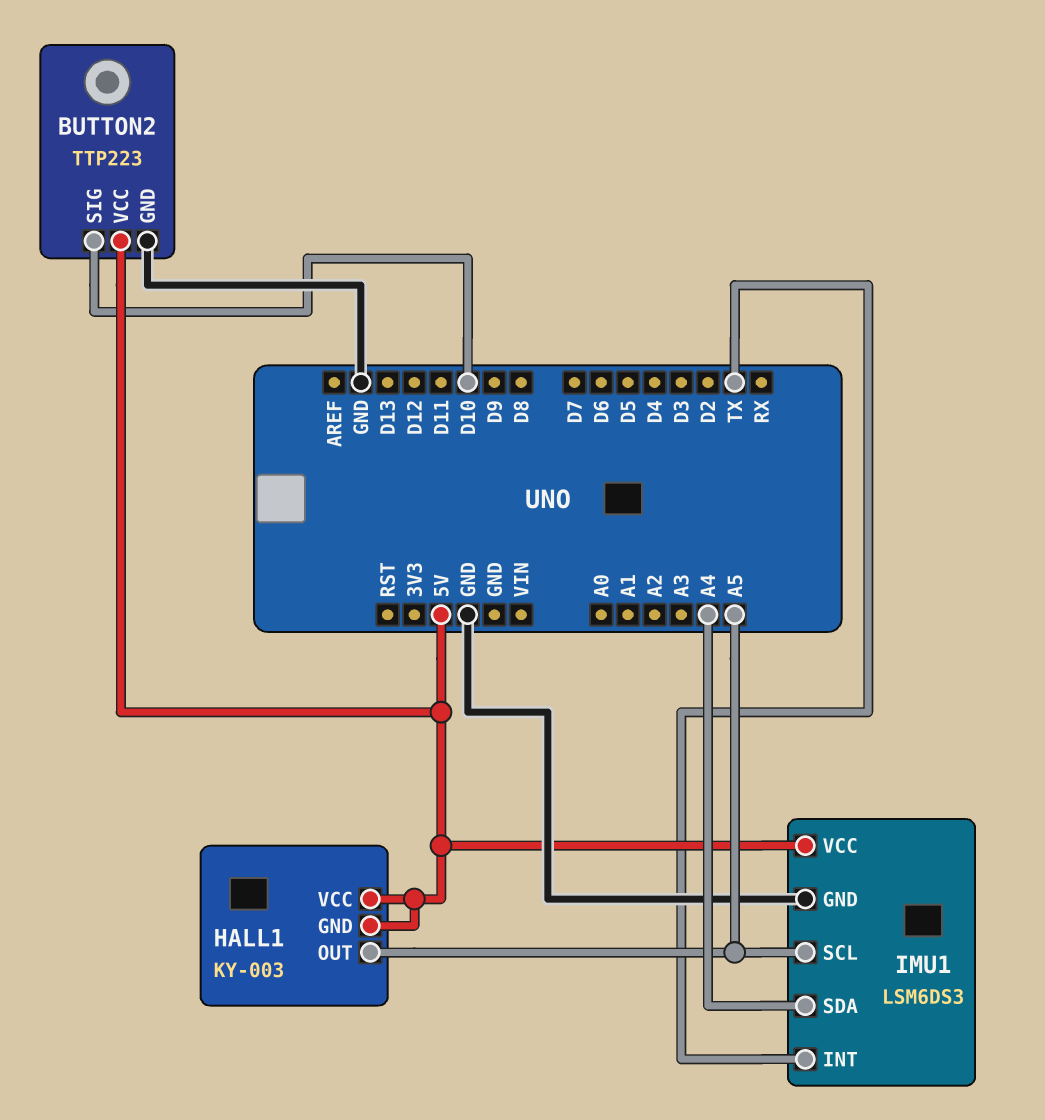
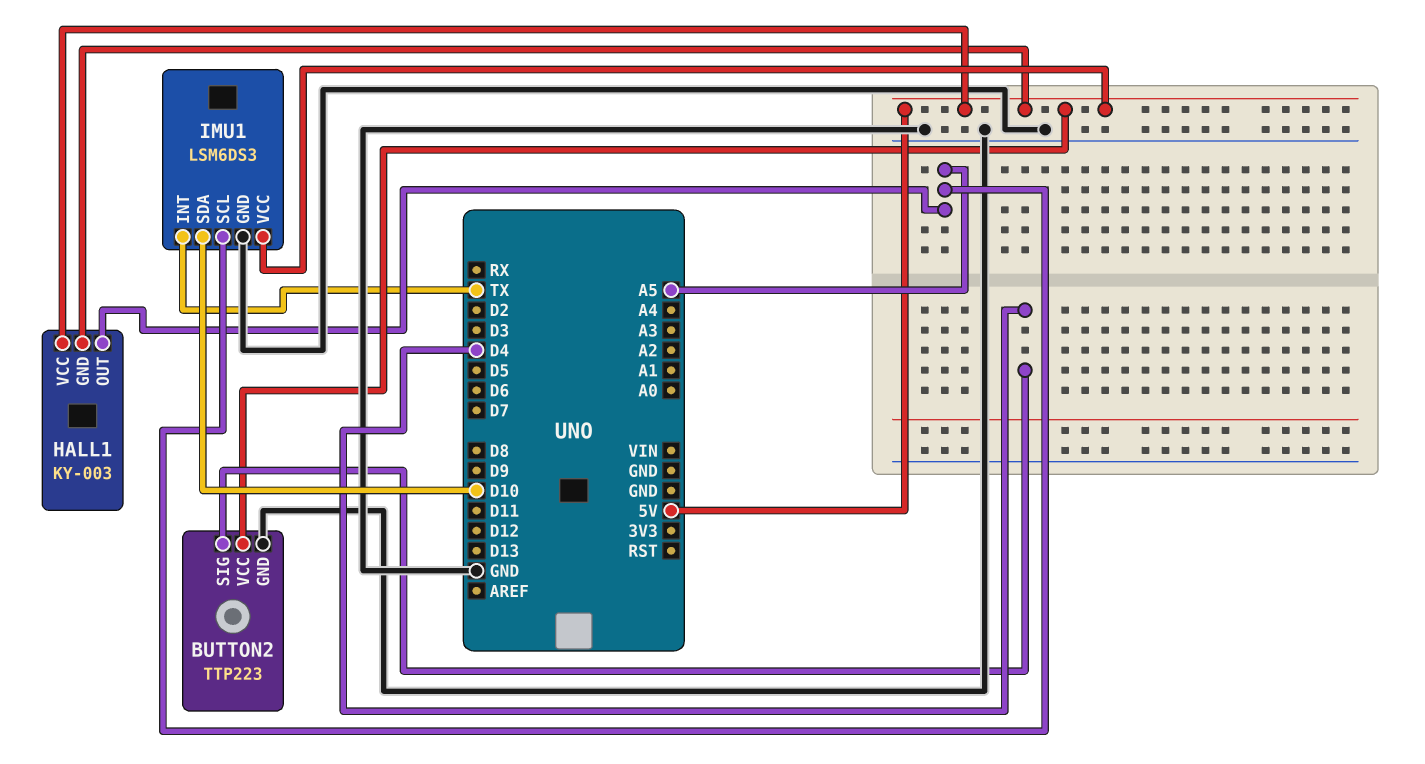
BUTTON2 pin SIG: D10 -> D4
IMU1 pin SDA: A4 -> D10

